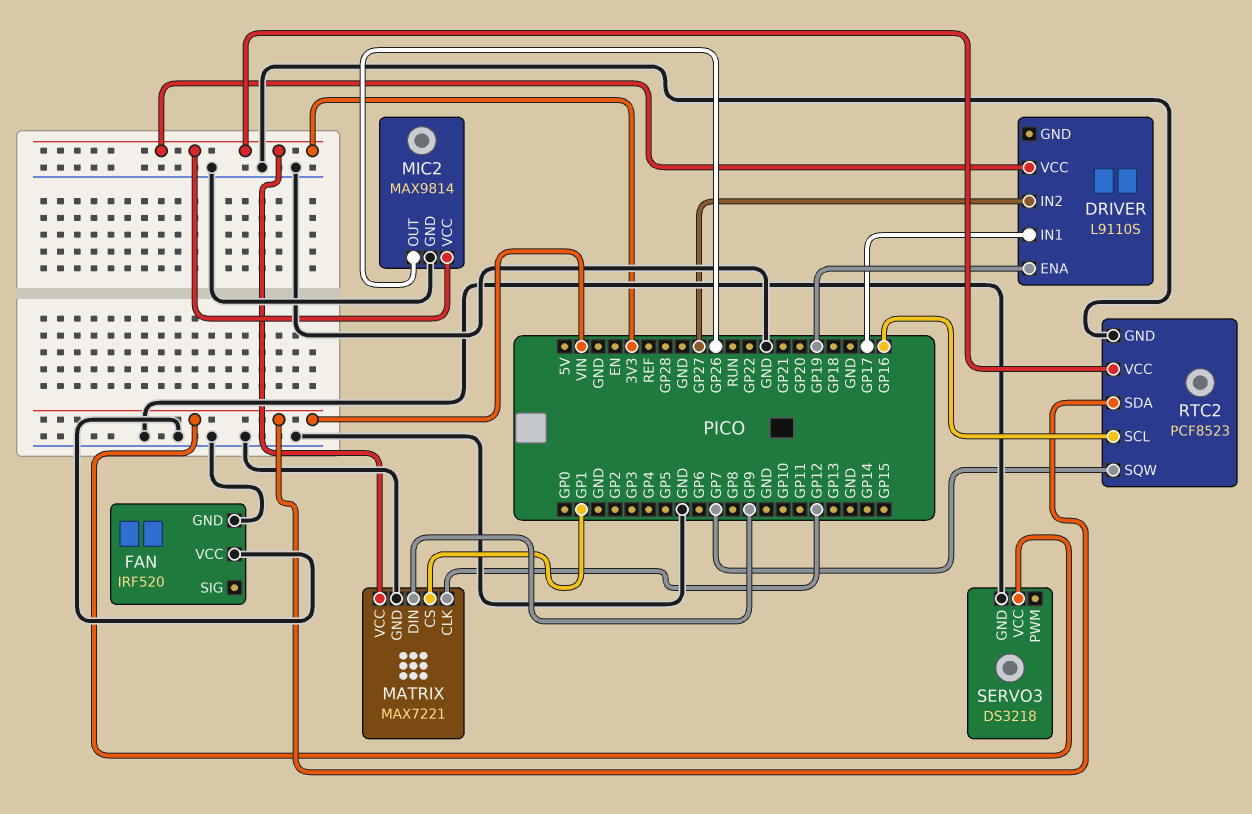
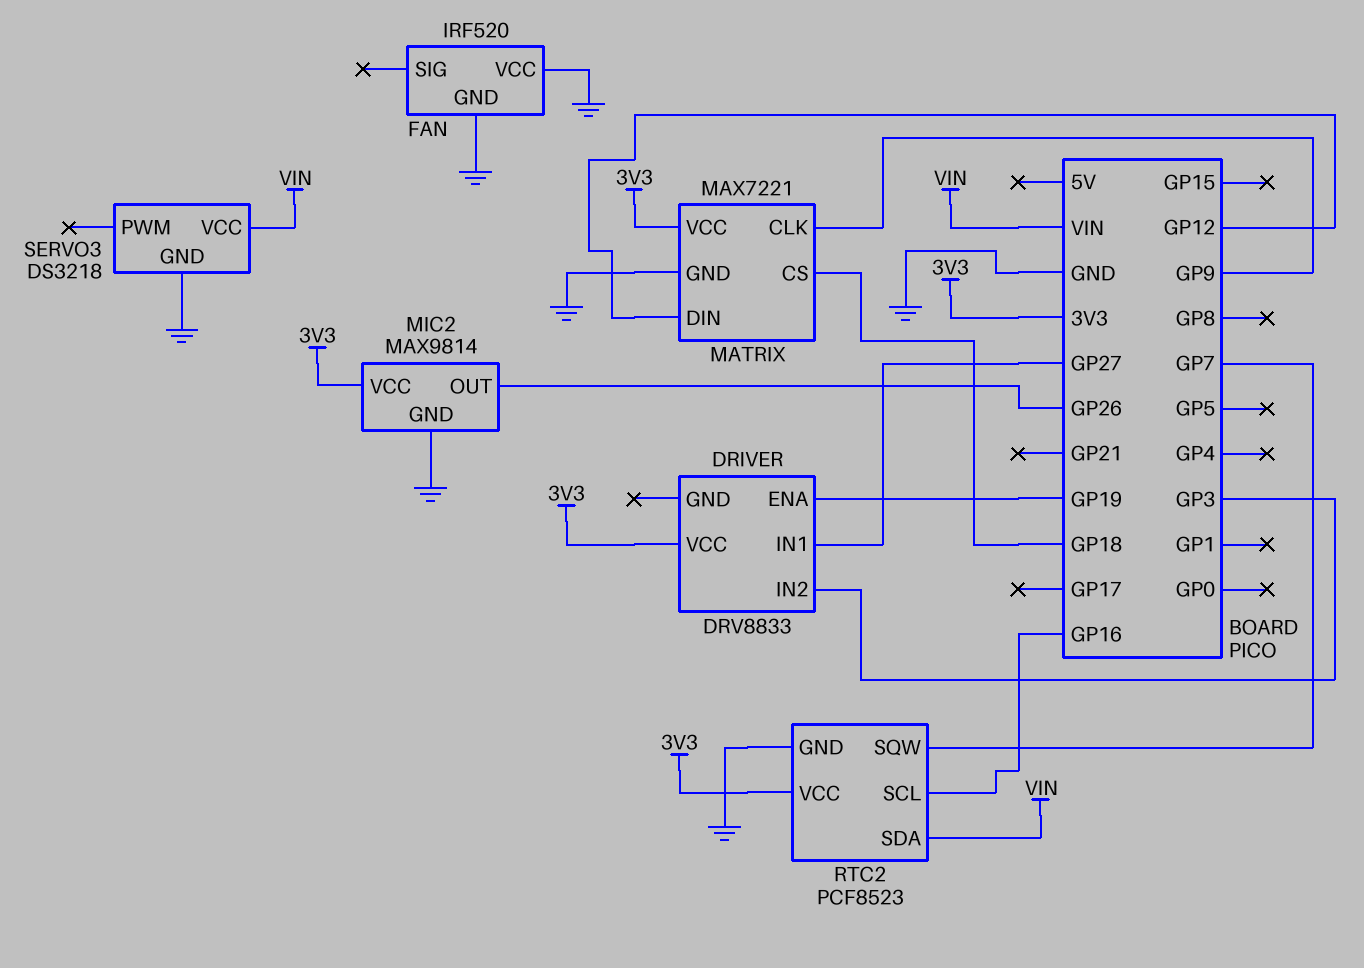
DRIVER: L9110S -> DRV8833
DRIVER pin IN1: GP17 -> GP27
DRIVER pin IN2: GP27 -> GP3
MATRIX pin CLK: GP12 -> GP9
MATRIX pin CS: GP1 -> GP18
MATRIX pin DIN: GP9 -> GP12

